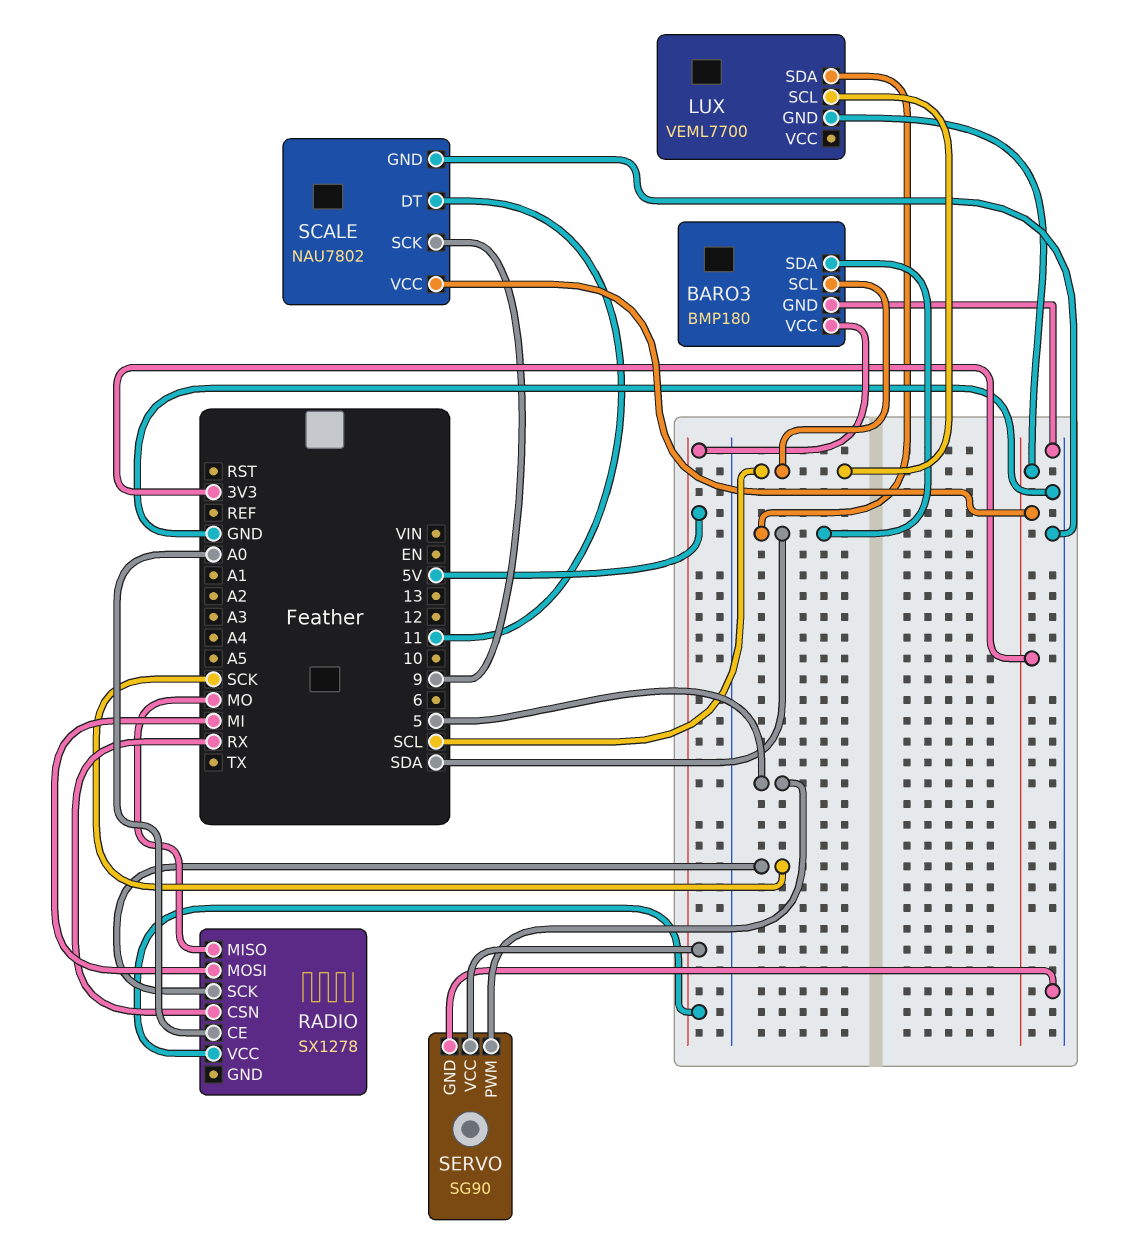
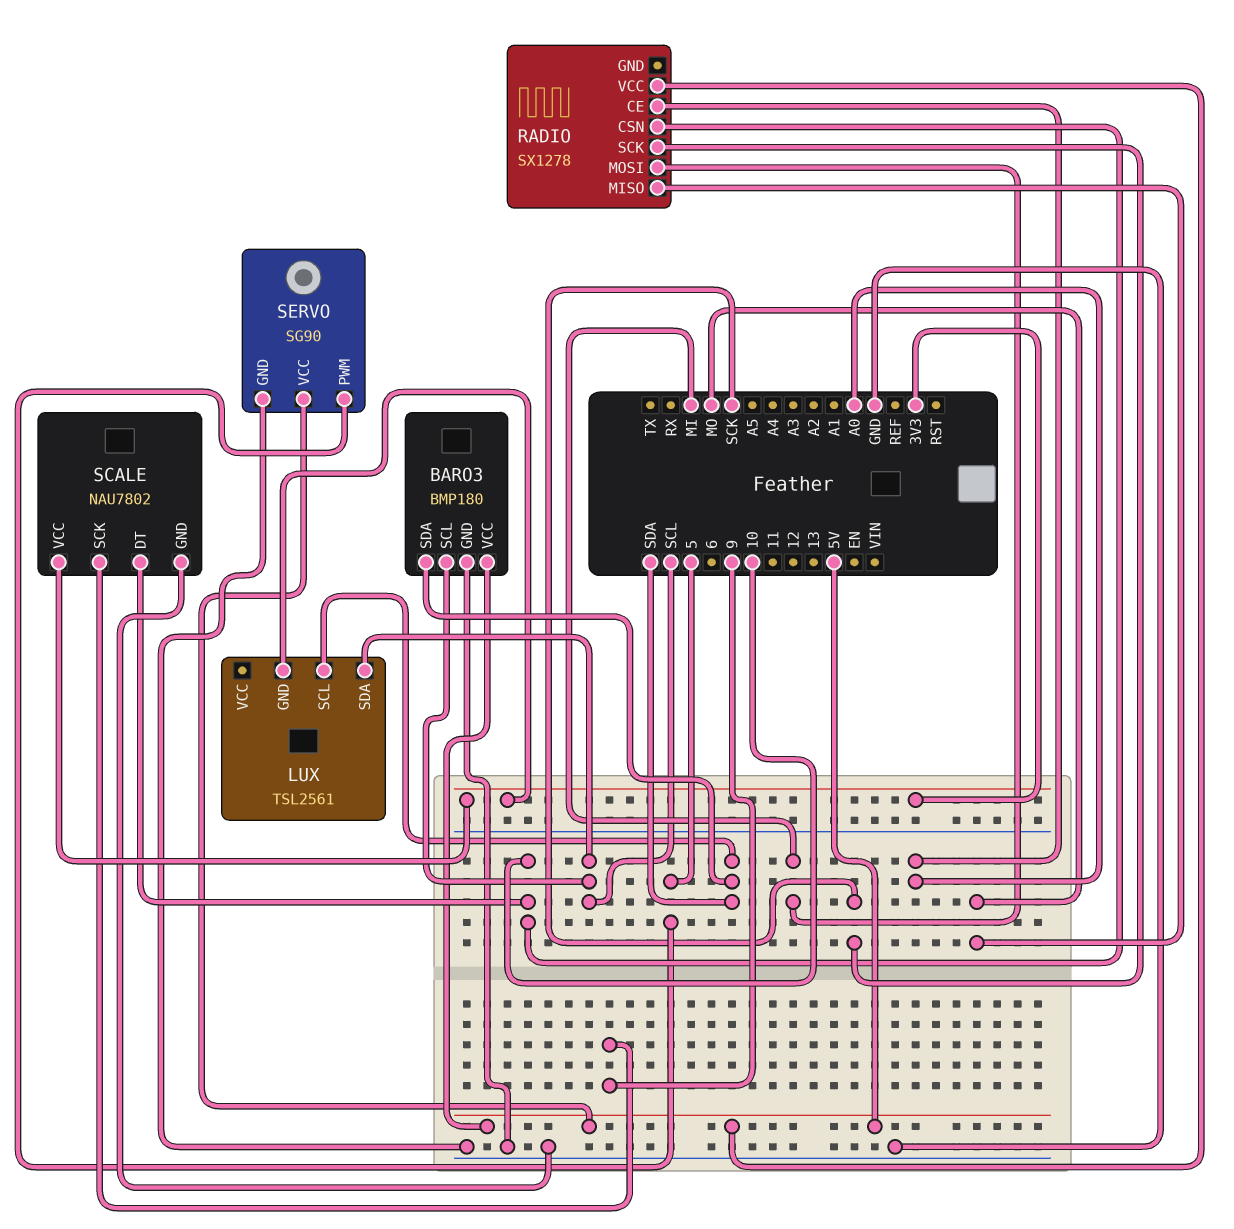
LUX: VEML7700 -> TSL2561
LUX pin SCL: SCL -> SDA
LUX pin SDA: SDA -> SCL
RADIO pin CSN: RX -> 10
SCALE pin DT: 11 -> 10

